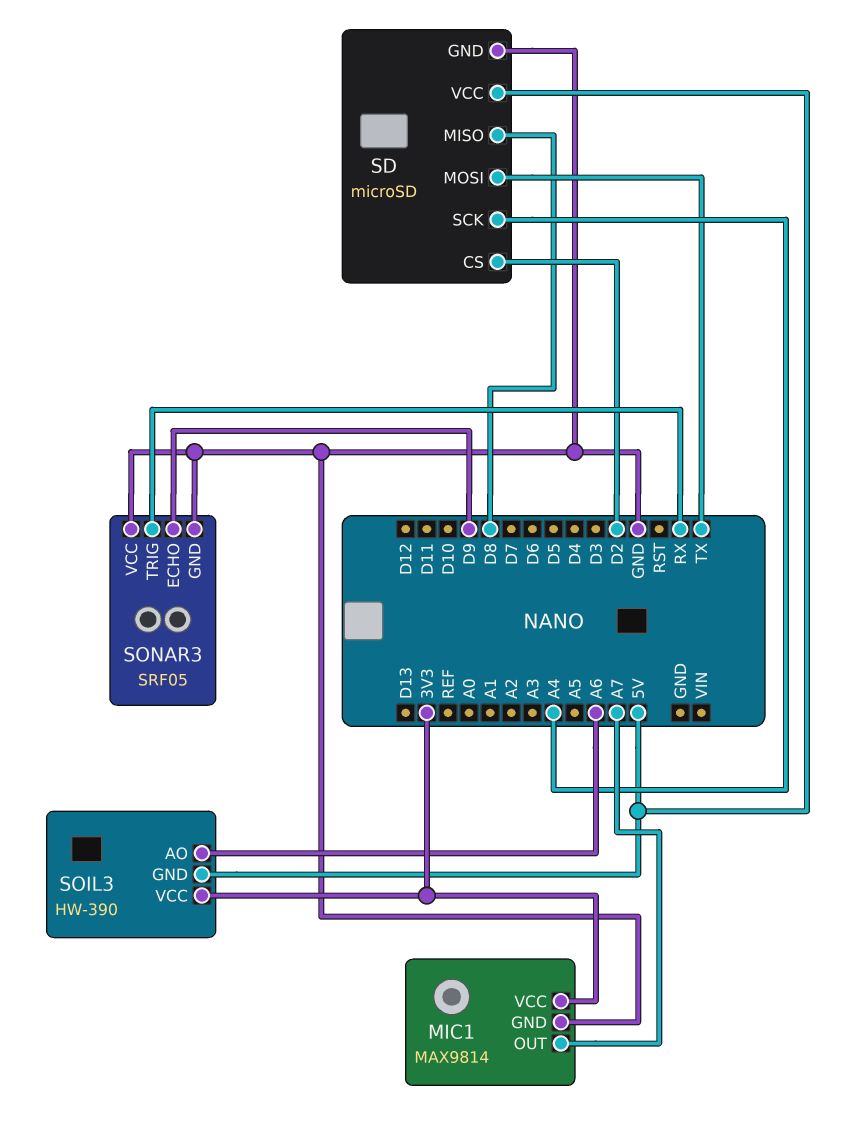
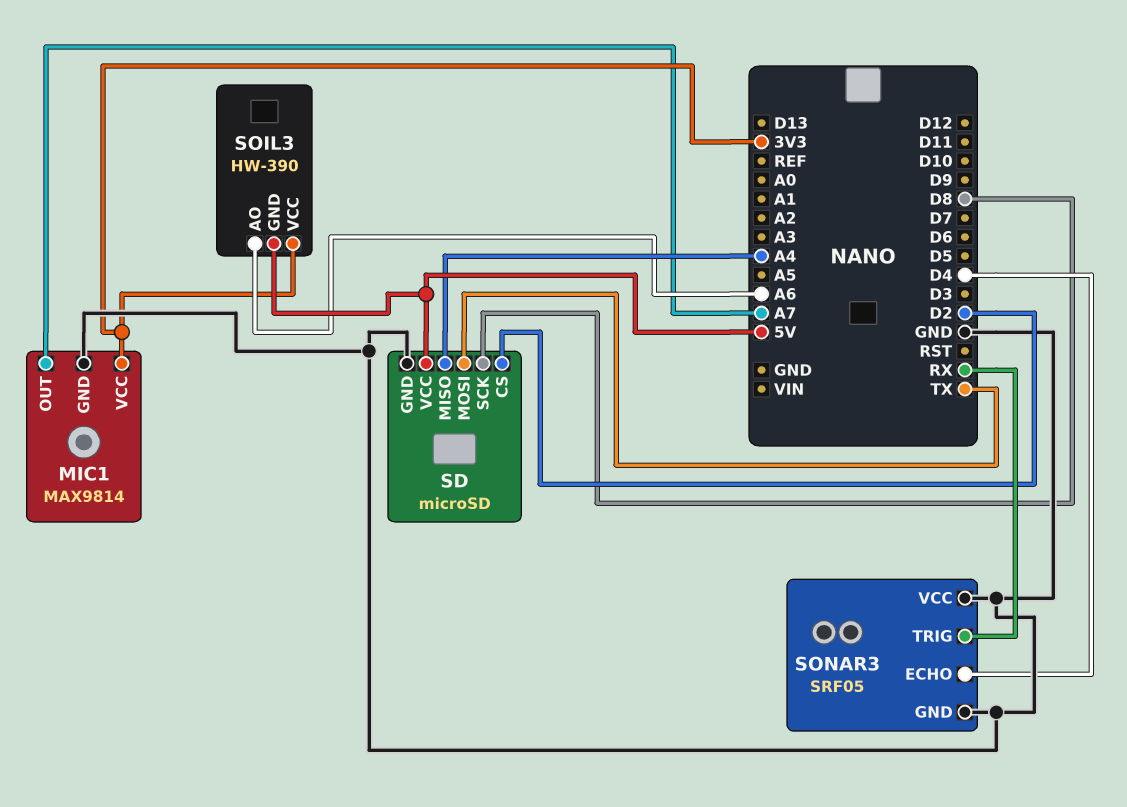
SD pin MISO: D8 -> A4
SD pin SCK: A4 -> D8
SONAR3 pin ECHO: D9 -> D4

